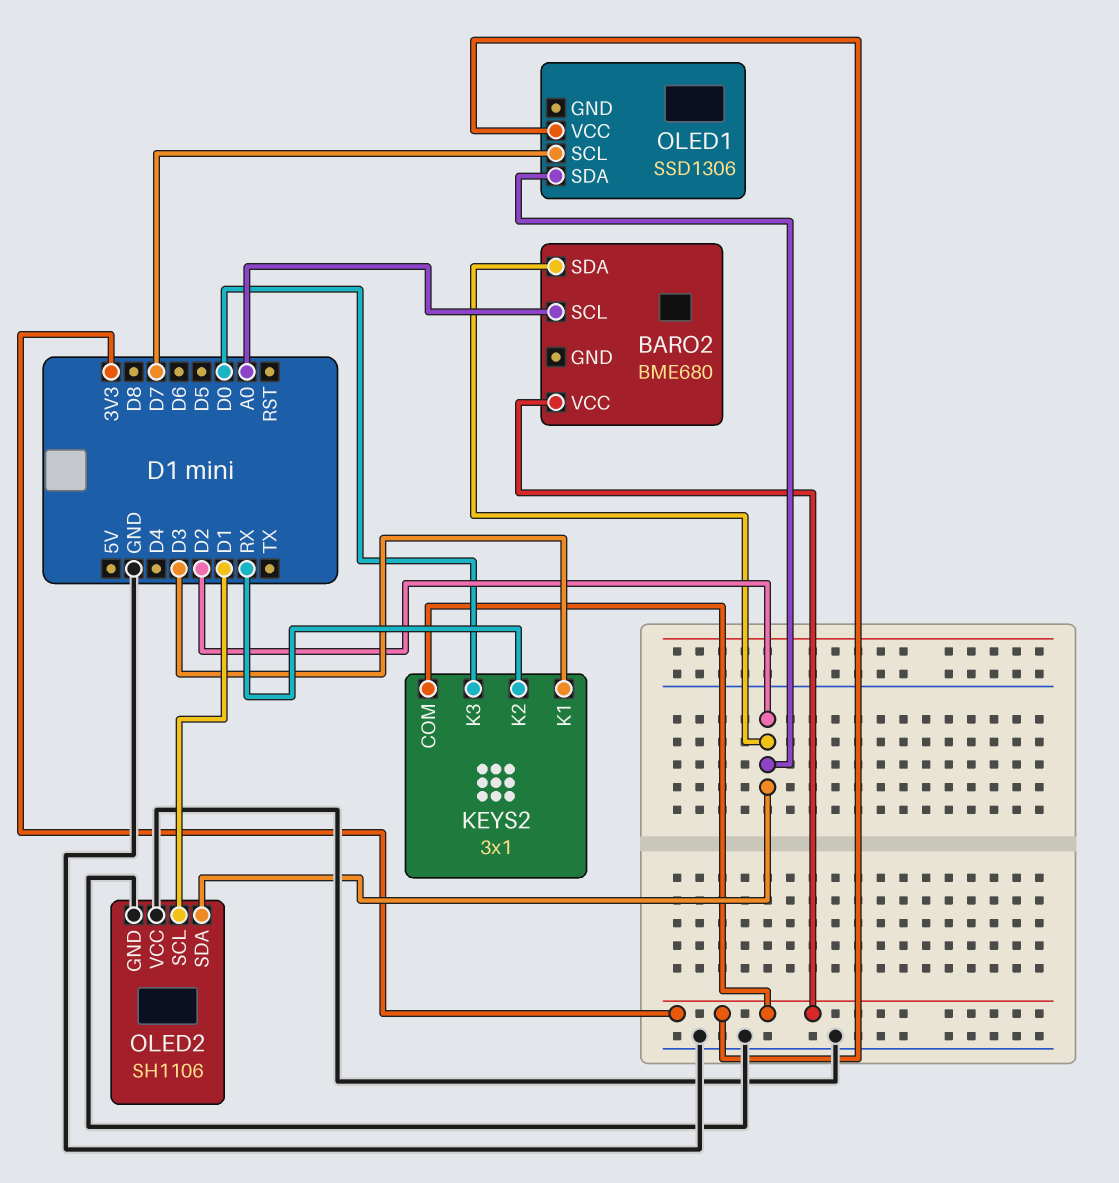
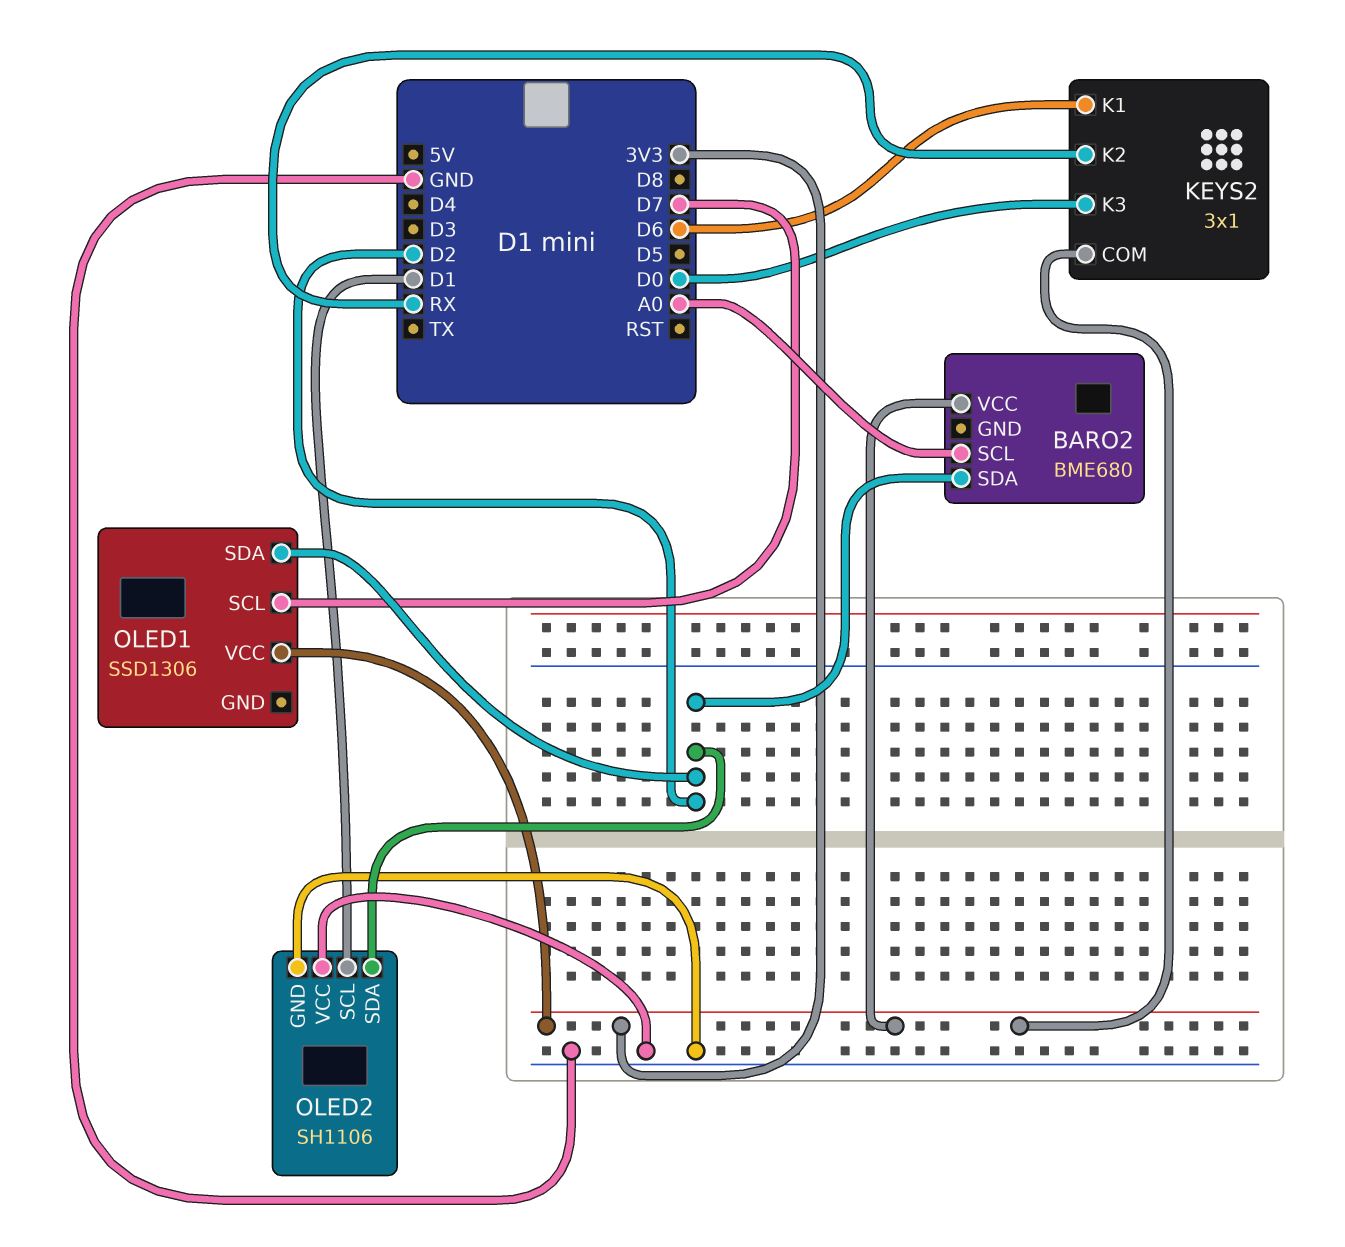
KEYS2 pin K1: D3 -> D6

